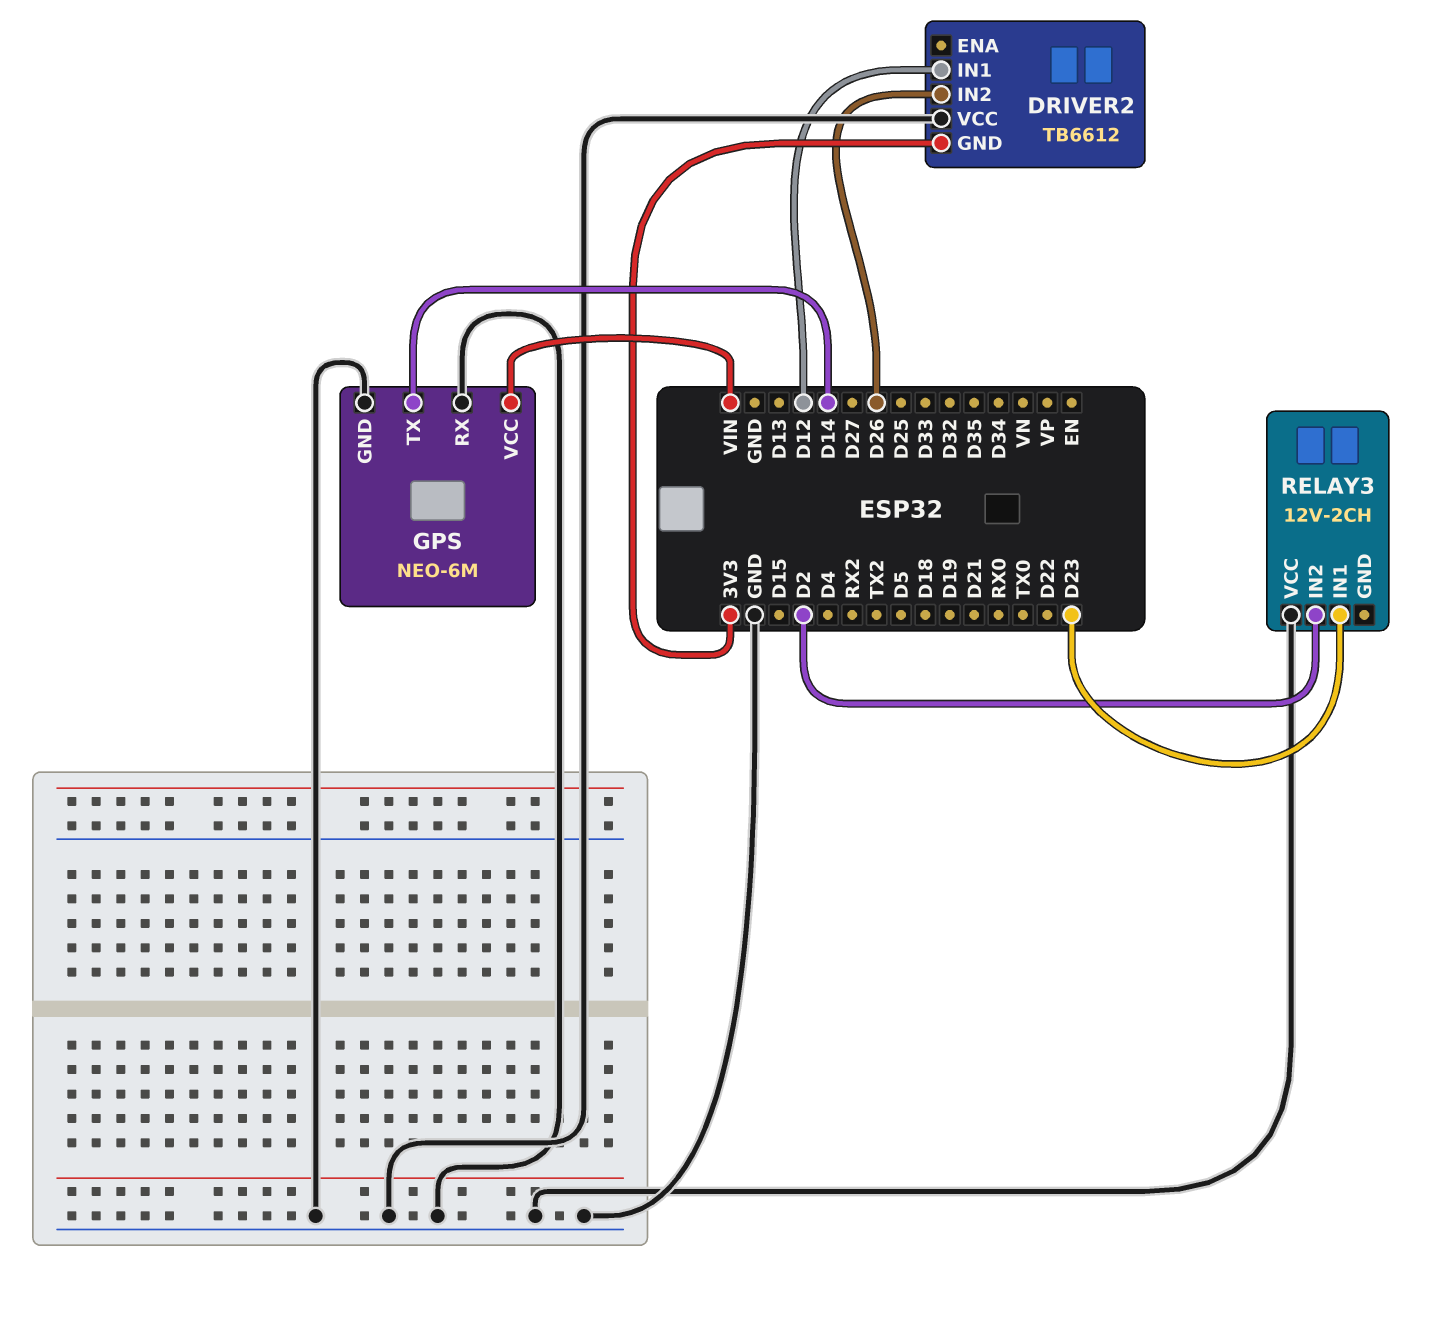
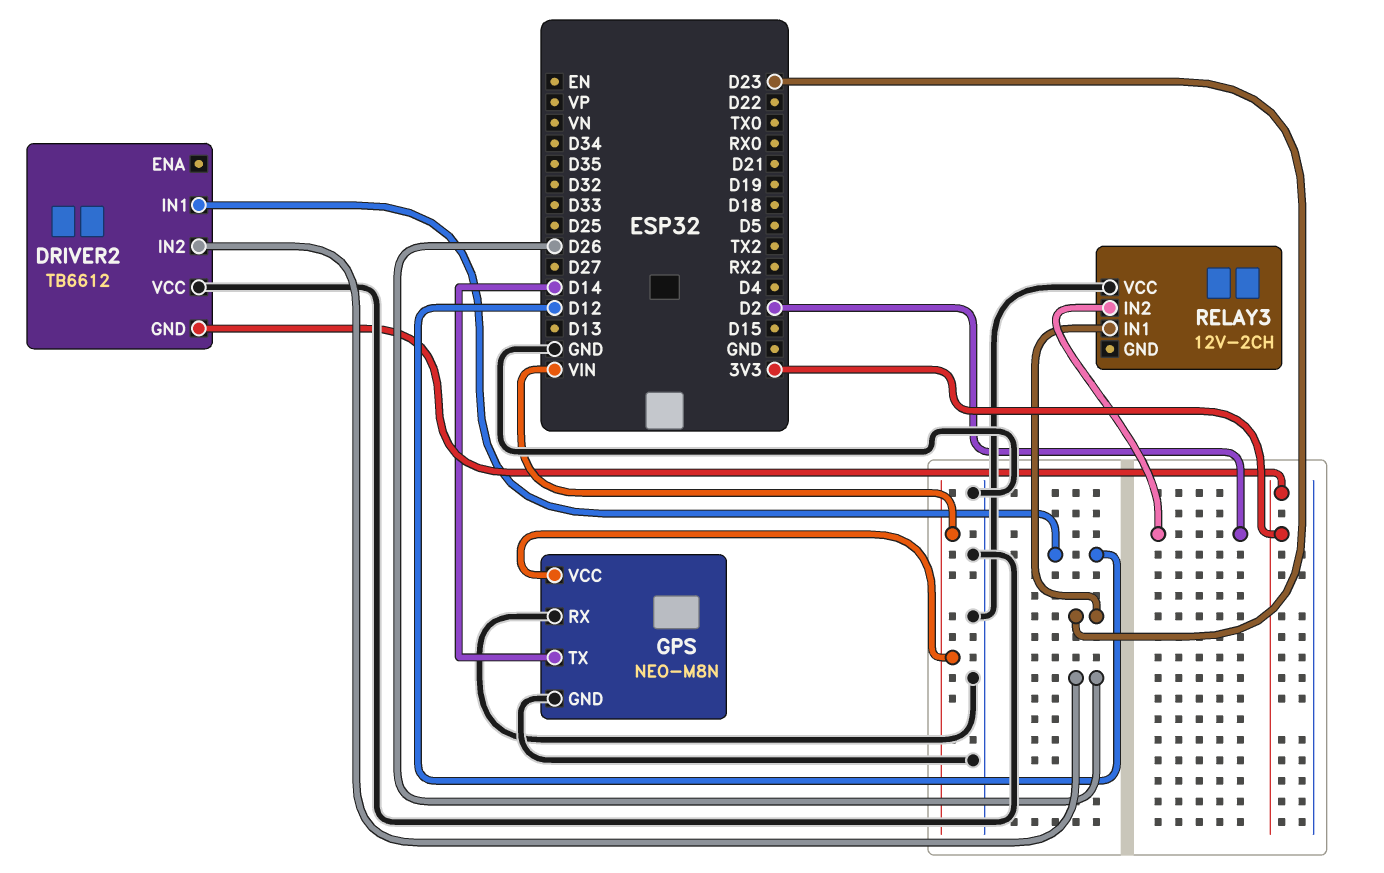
GPS: NEO-6M -> NEO-M8N

